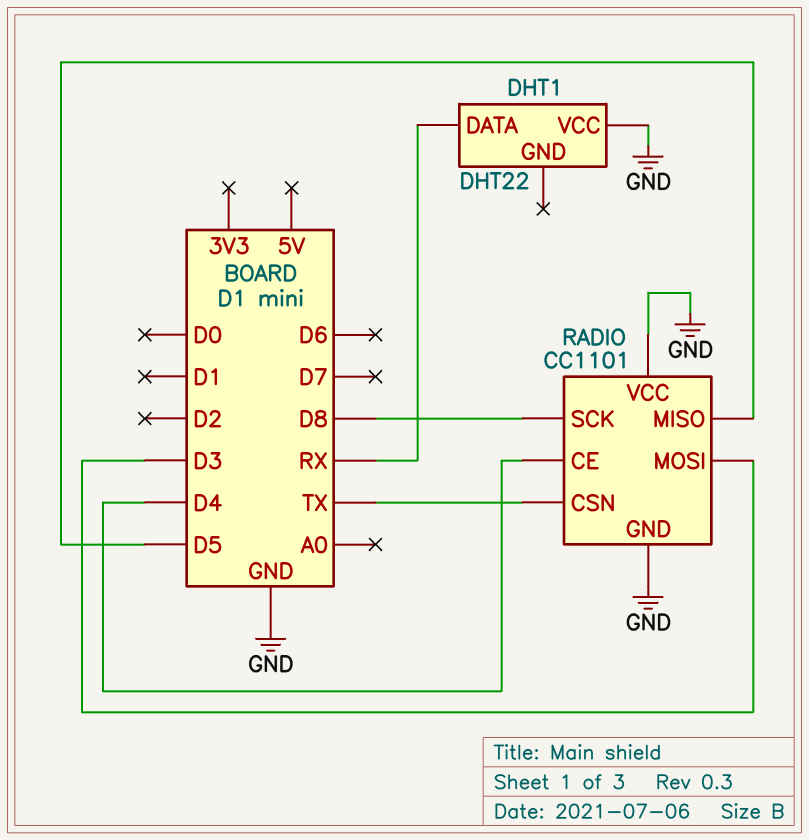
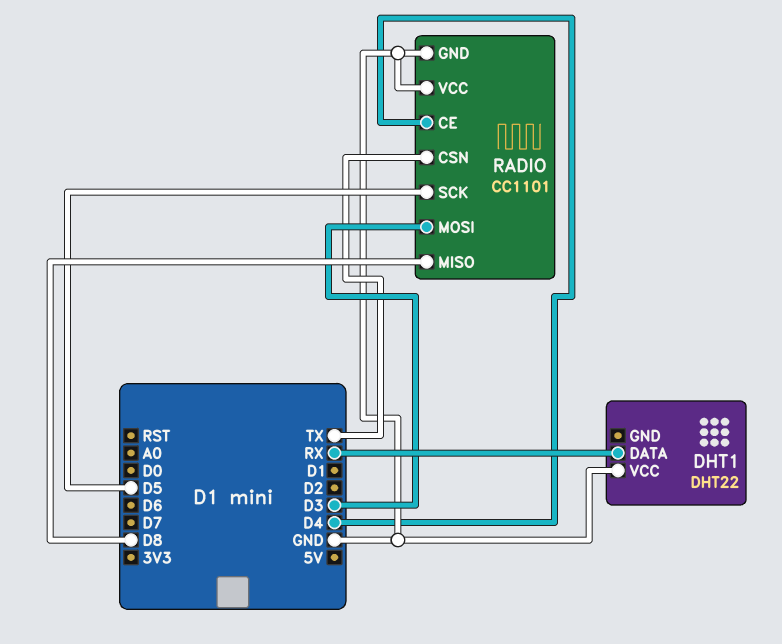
RADIO pin MISO: D5 -> D8
RADIO pin SCK: D8 -> D5

